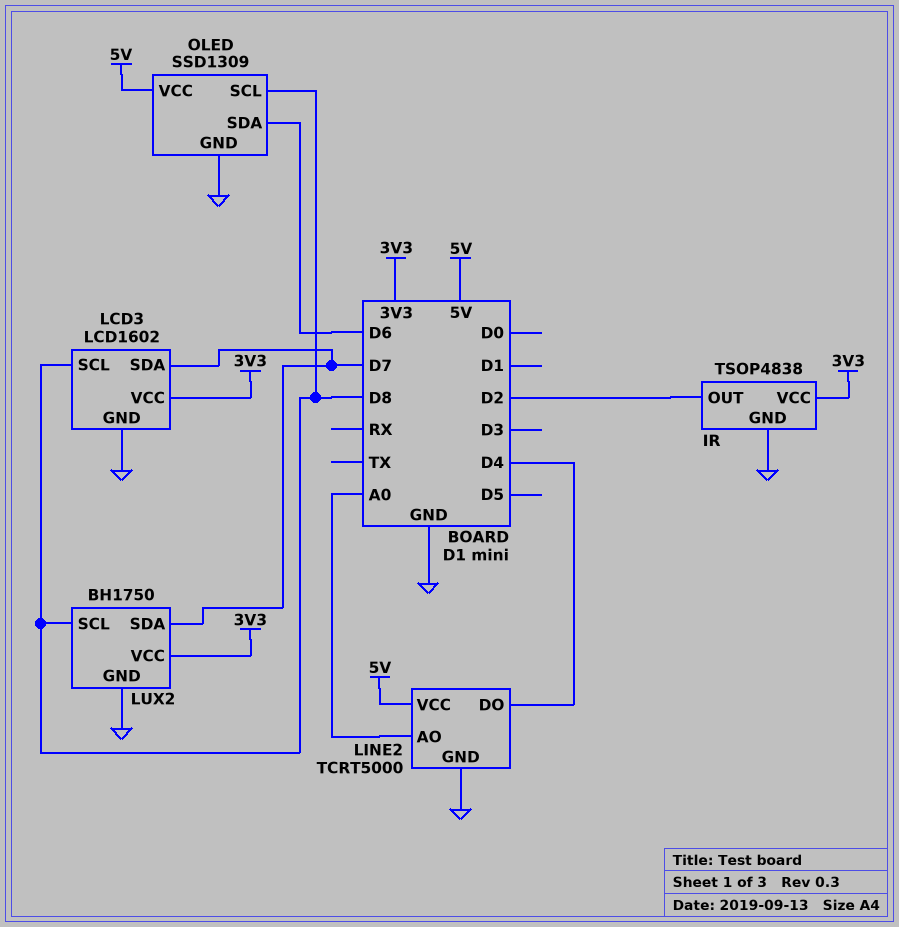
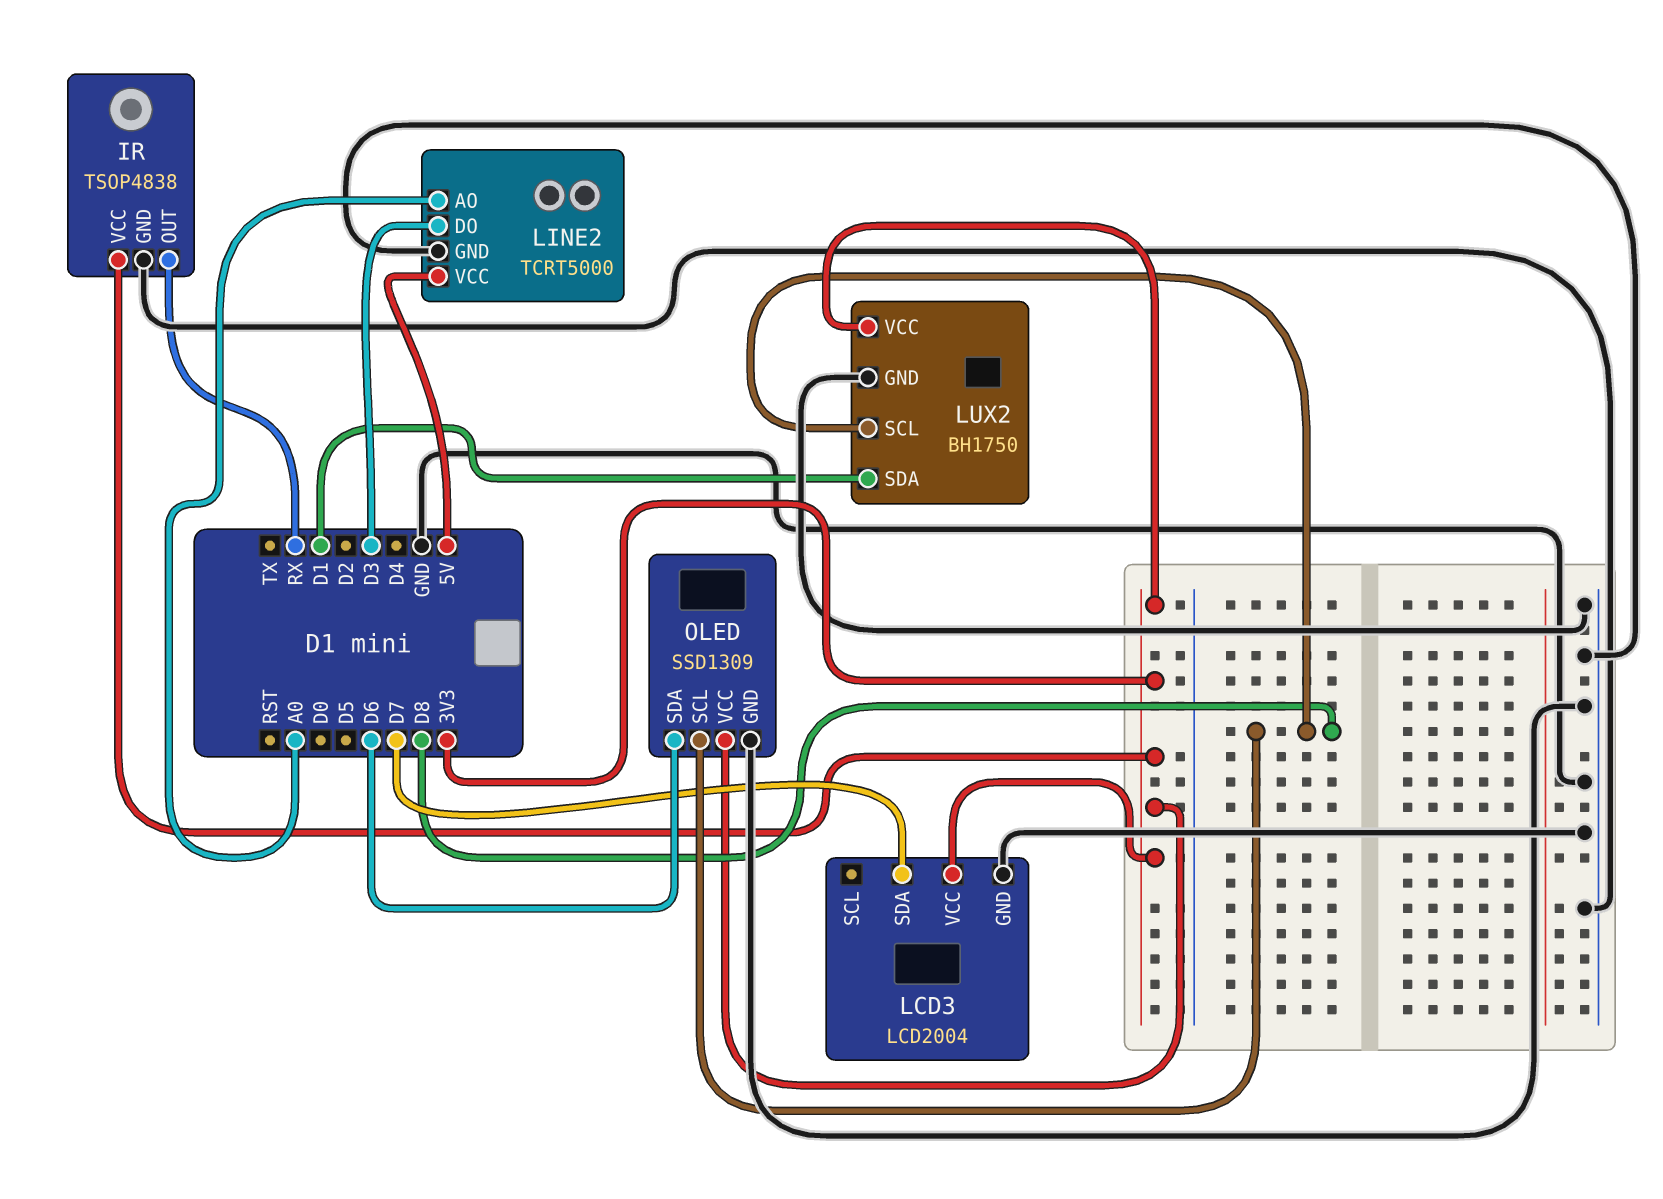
IR pin OUT: D2 -> RX
LCD3: LCD1602 -> LCD2004
LCD3 pin SCL: D8 -> none
LINE2 pin DO: D4 -> D3
LUX2 pin SDA: D7 -> D1
OLED pin VCC: 5V -> 3V3

